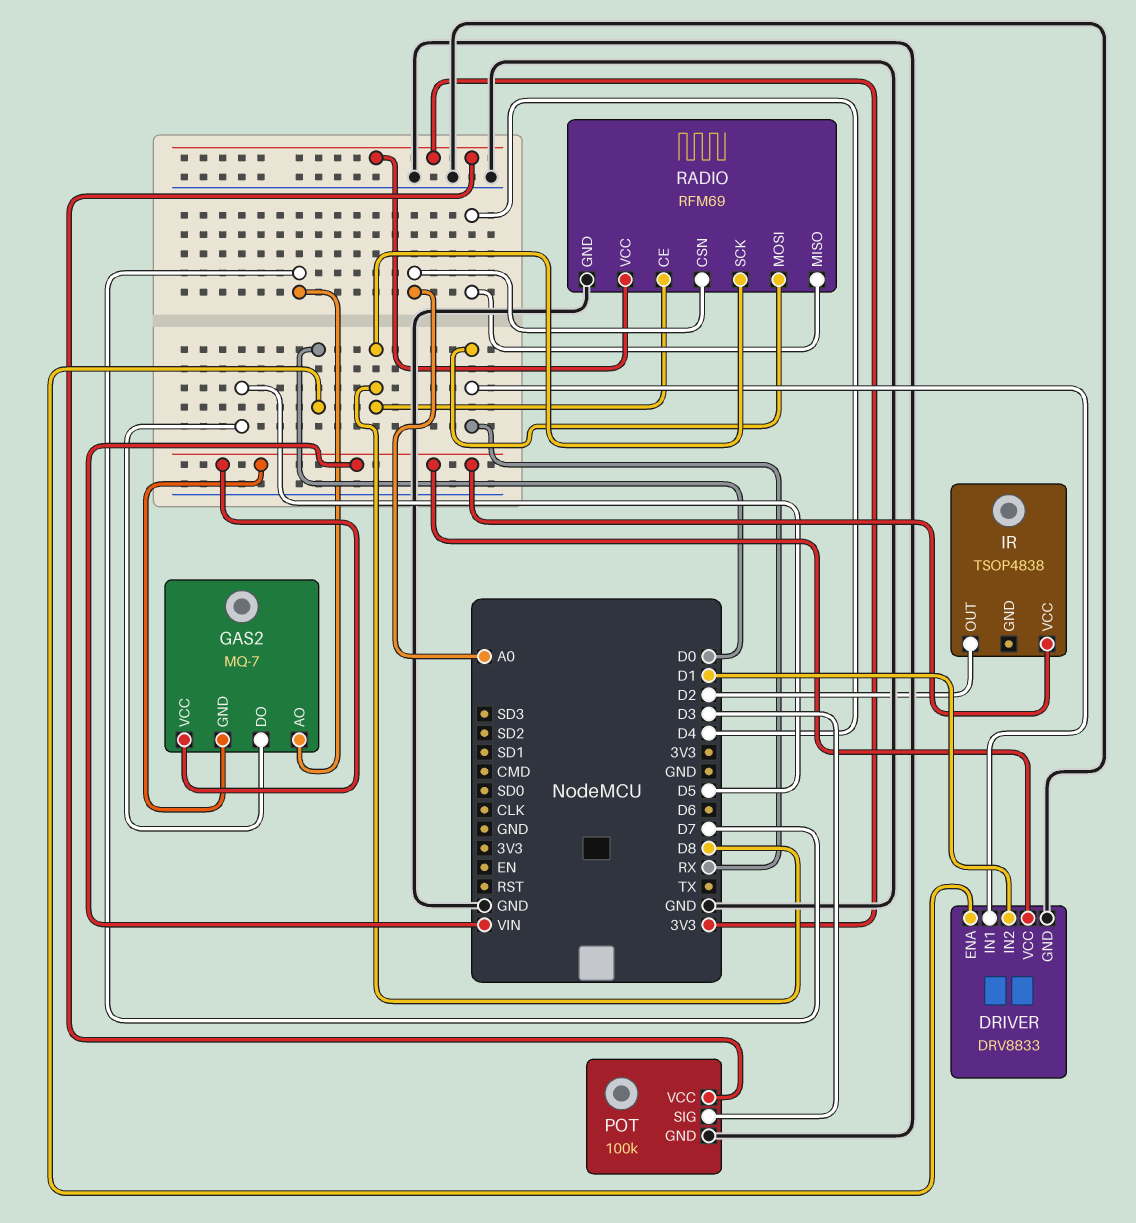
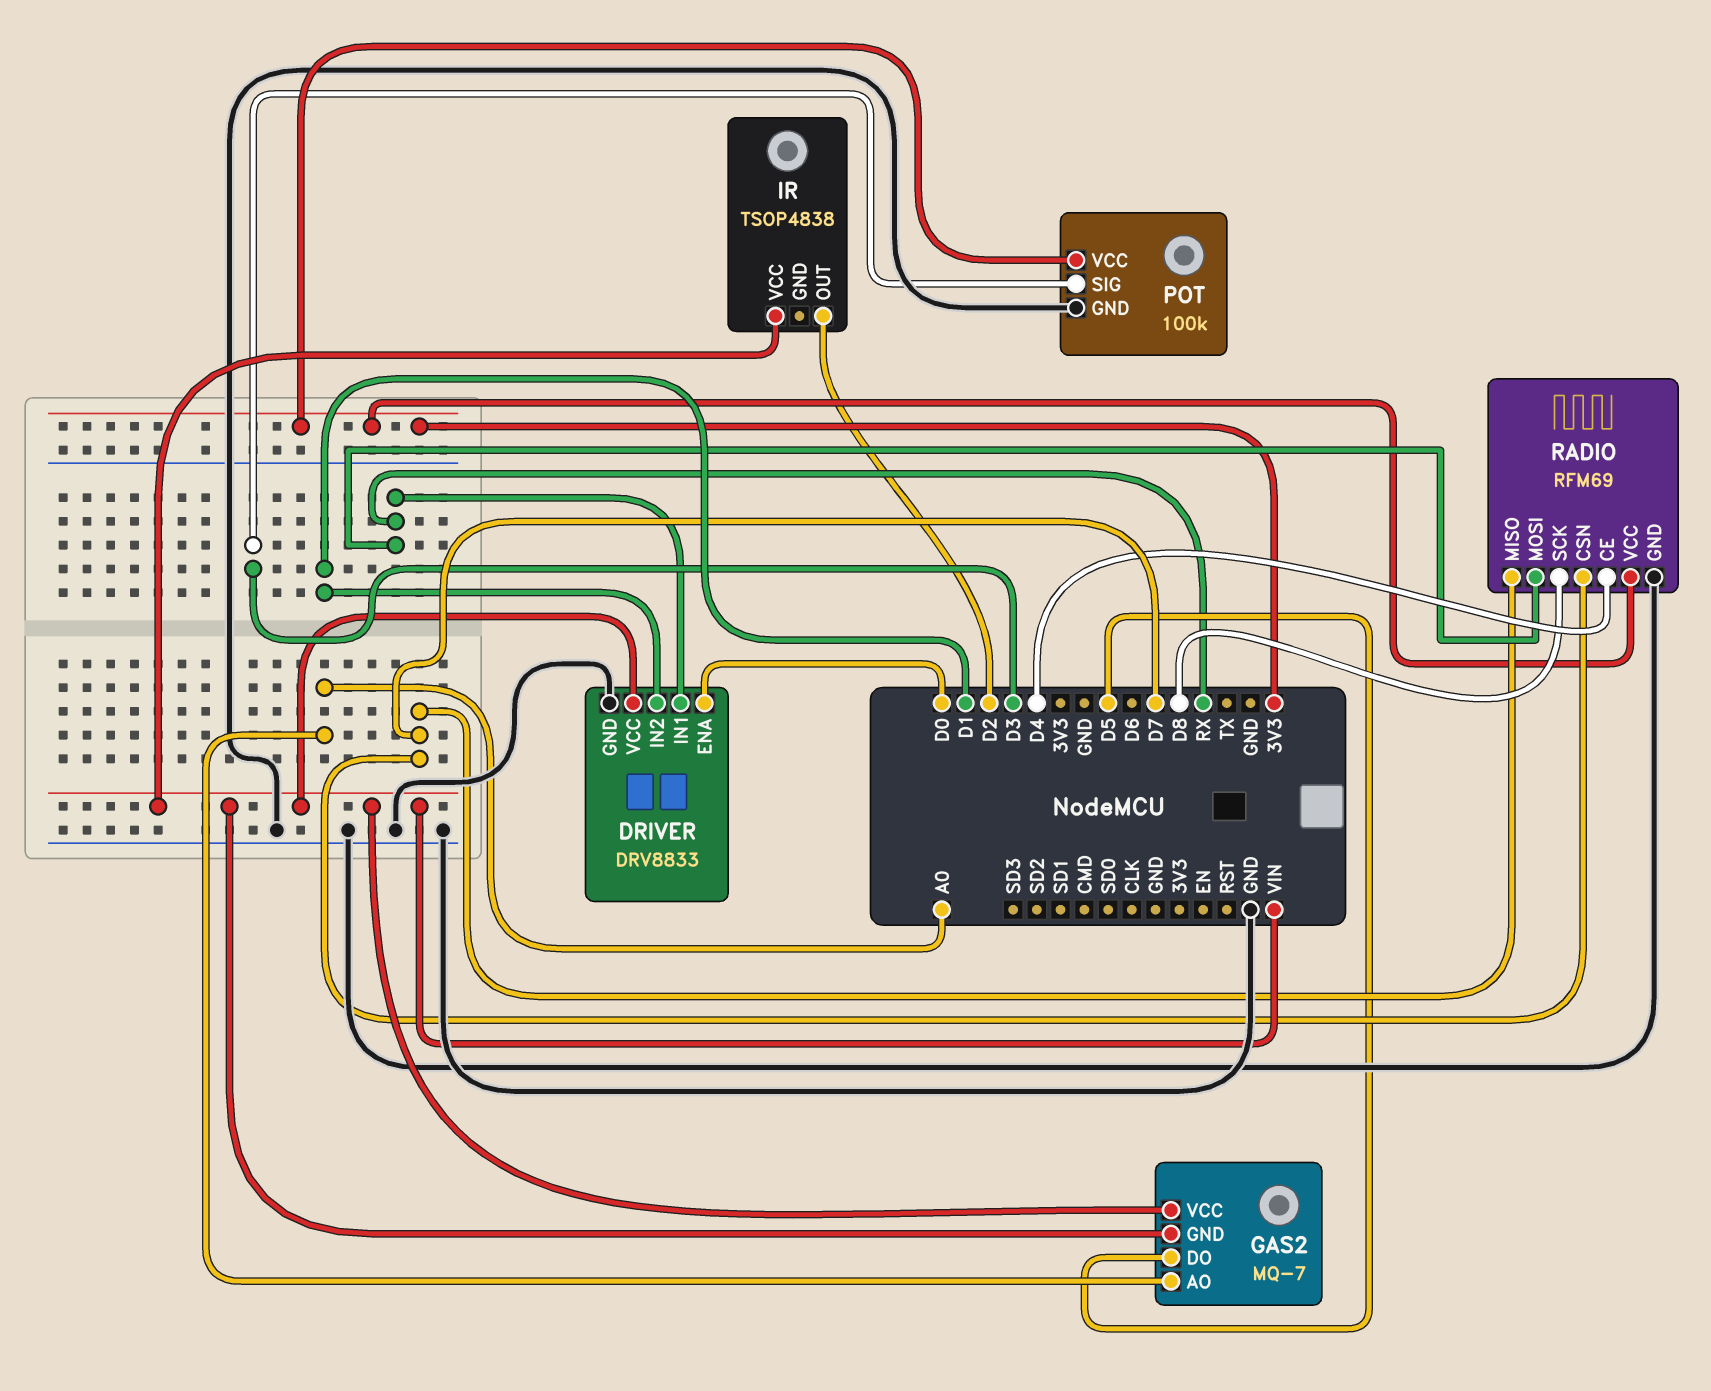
GAS2 pin AO: D7 -> A0
RADIO pin CE: D8 -> D4
RADIO pin CSN: A0 -> D7
RADIO pin MISO: D4 -> D7

